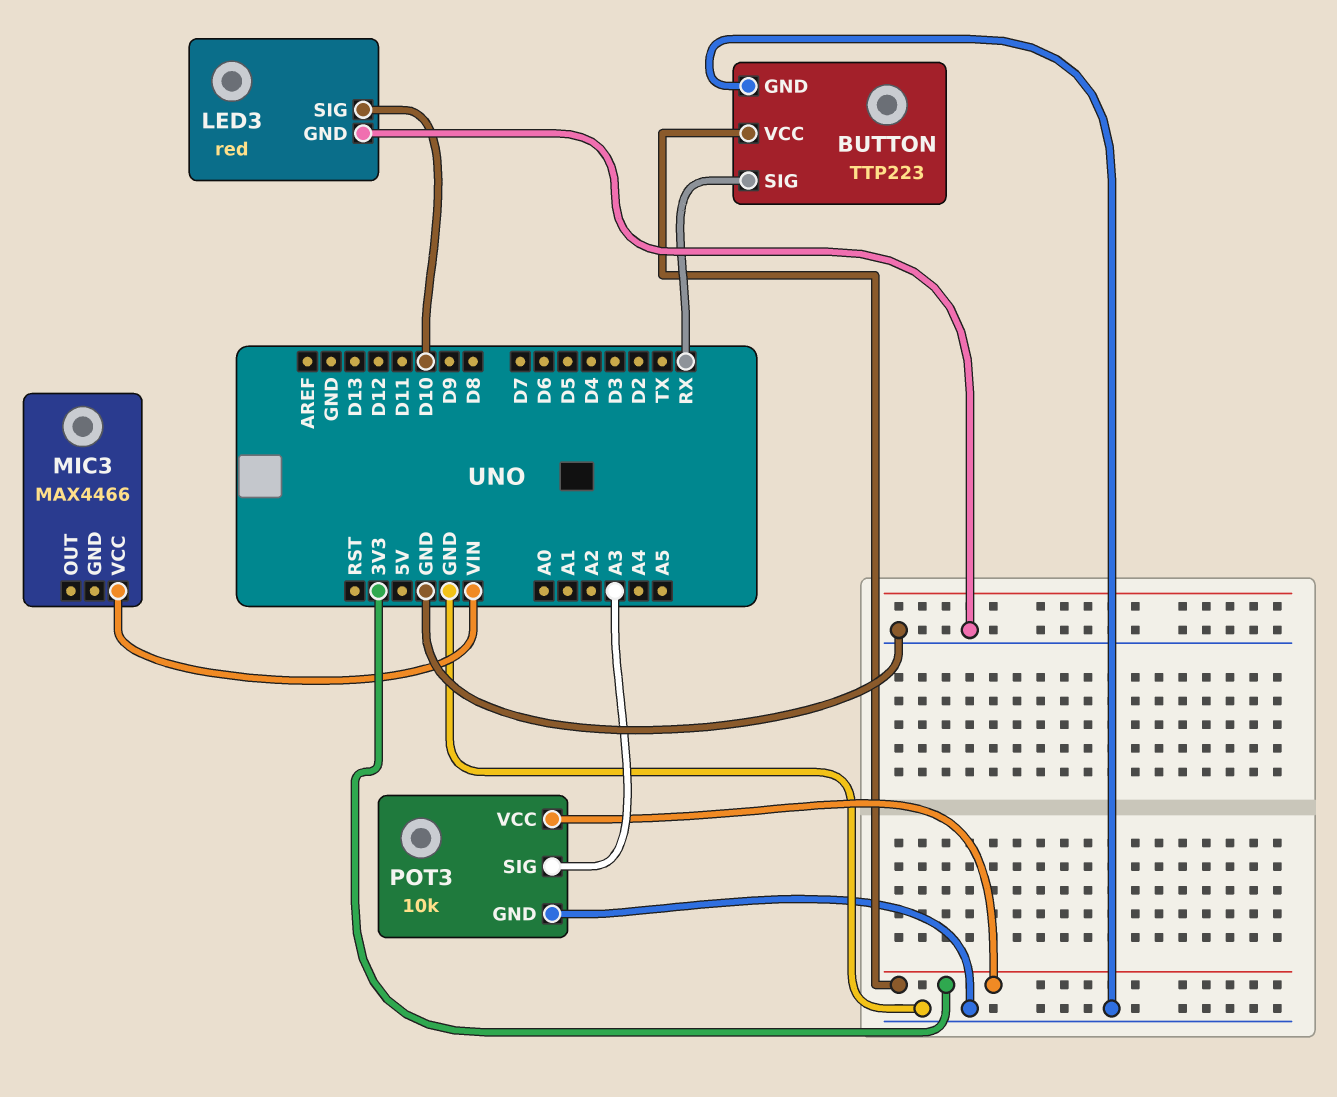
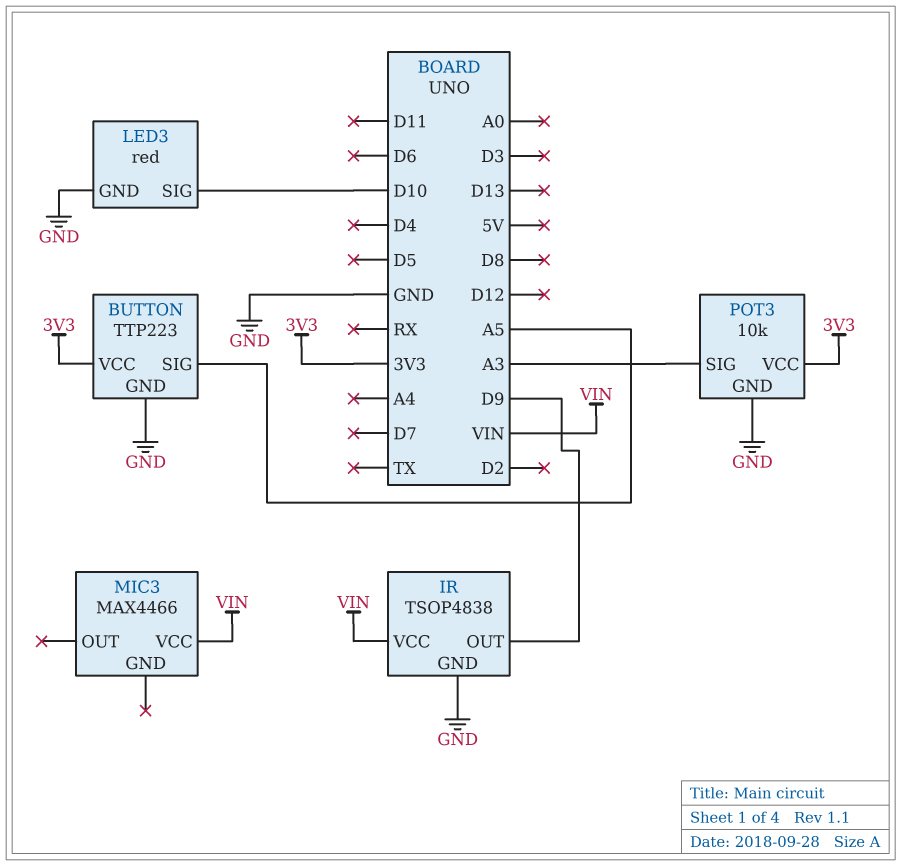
BUTTON pin SIG: RX -> A5
IR: none -> TSOP4838
IR pin GND: none -> GND
IR pin OUT: none -> D9
IR pin VCC: none -> VIN

